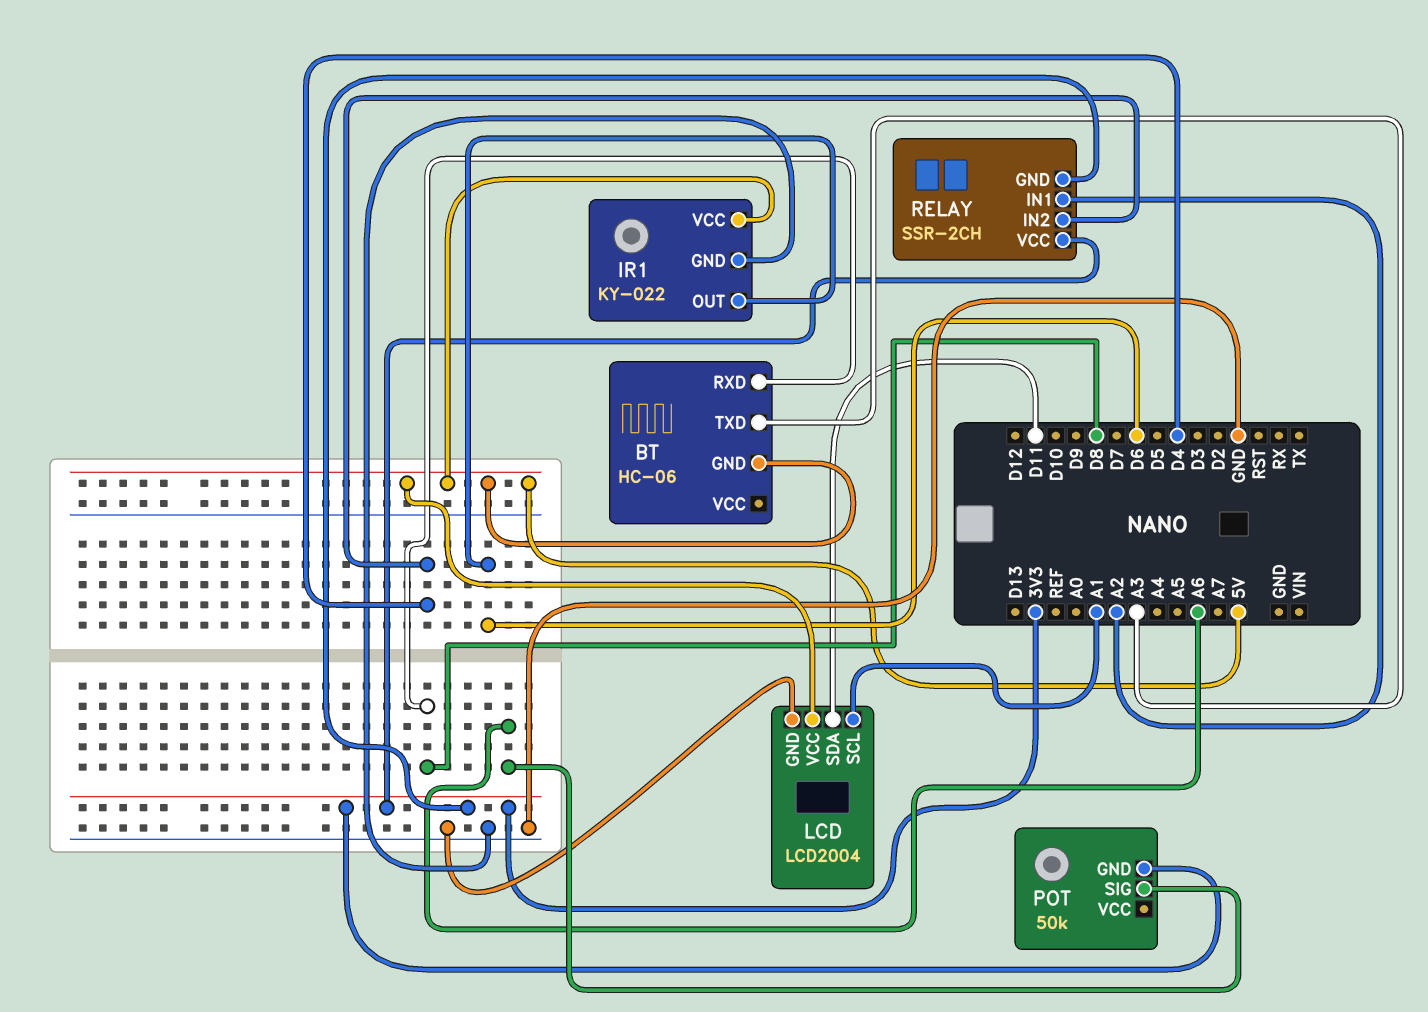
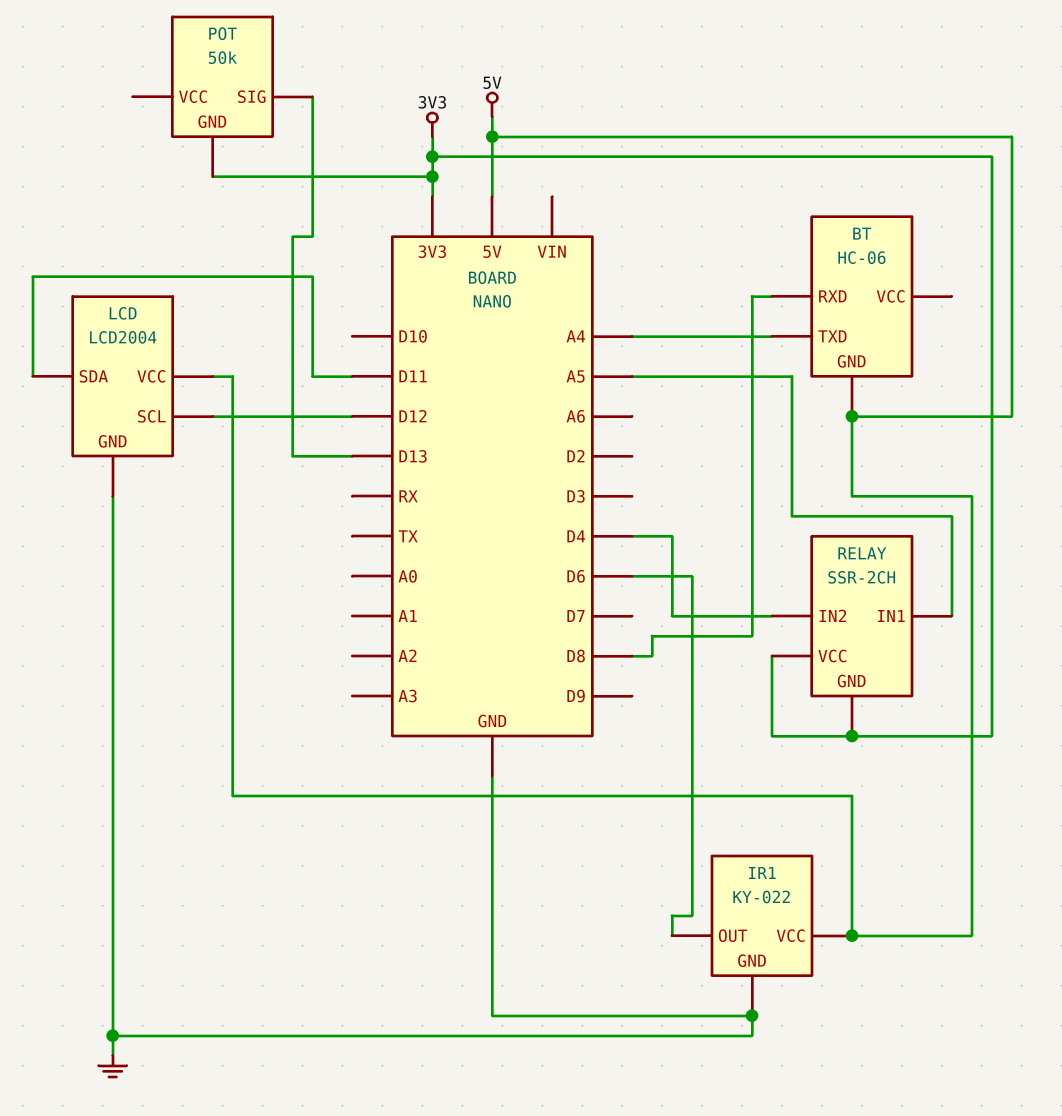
BT pin TXD: A3 -> A4
LCD pin SCL: A1 -> D12
POT pin SIG: A6 -> D13
RELAY pin IN1: A2 -> A5

